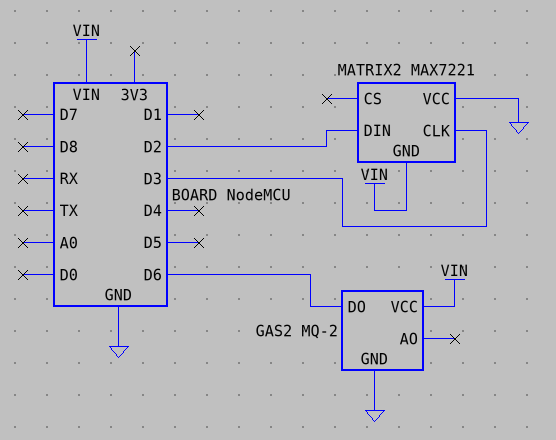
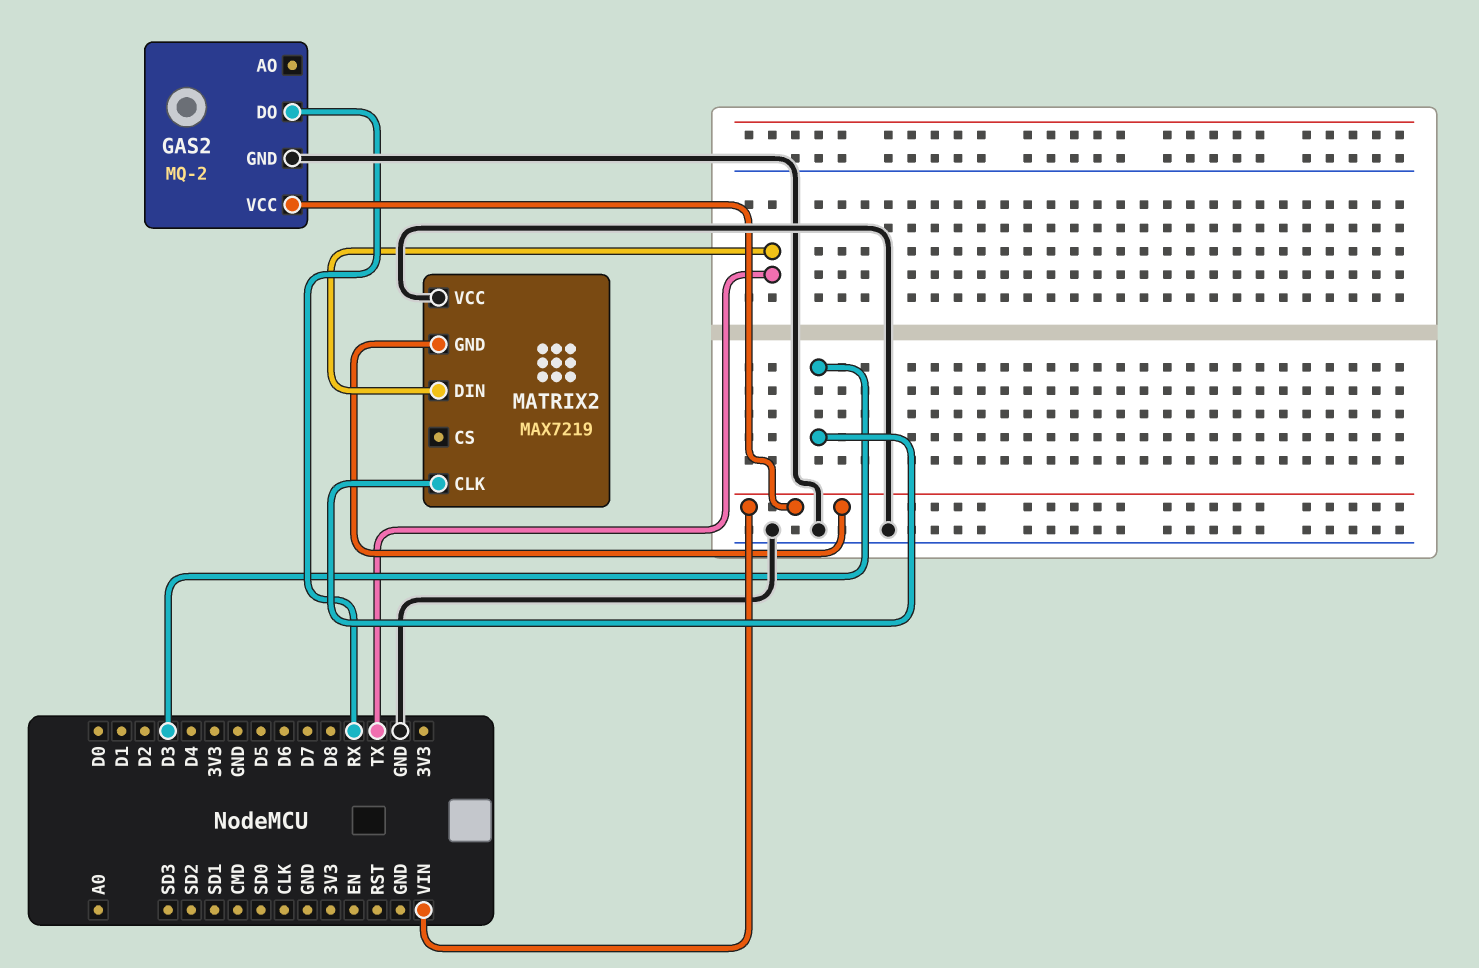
GAS2 pin DO: D6 -> RX
MATRIX2: MAX7221 -> MAX7219
MATRIX2 pin DIN: D2 -> TX

